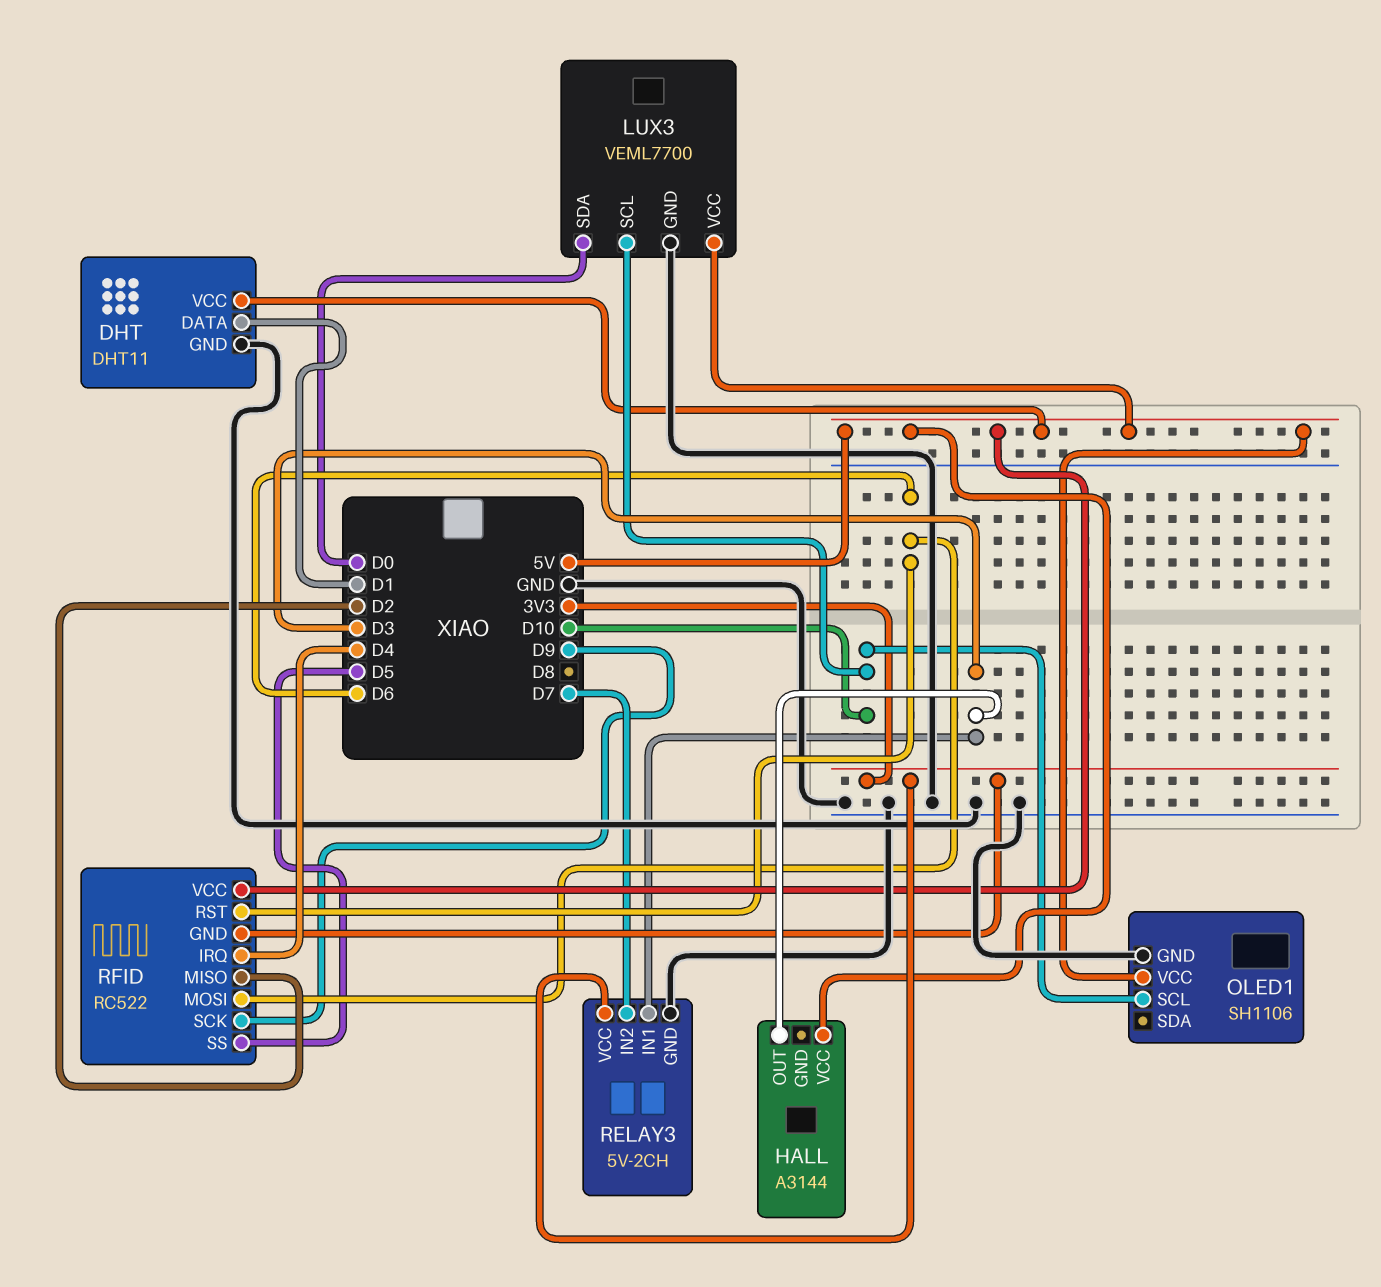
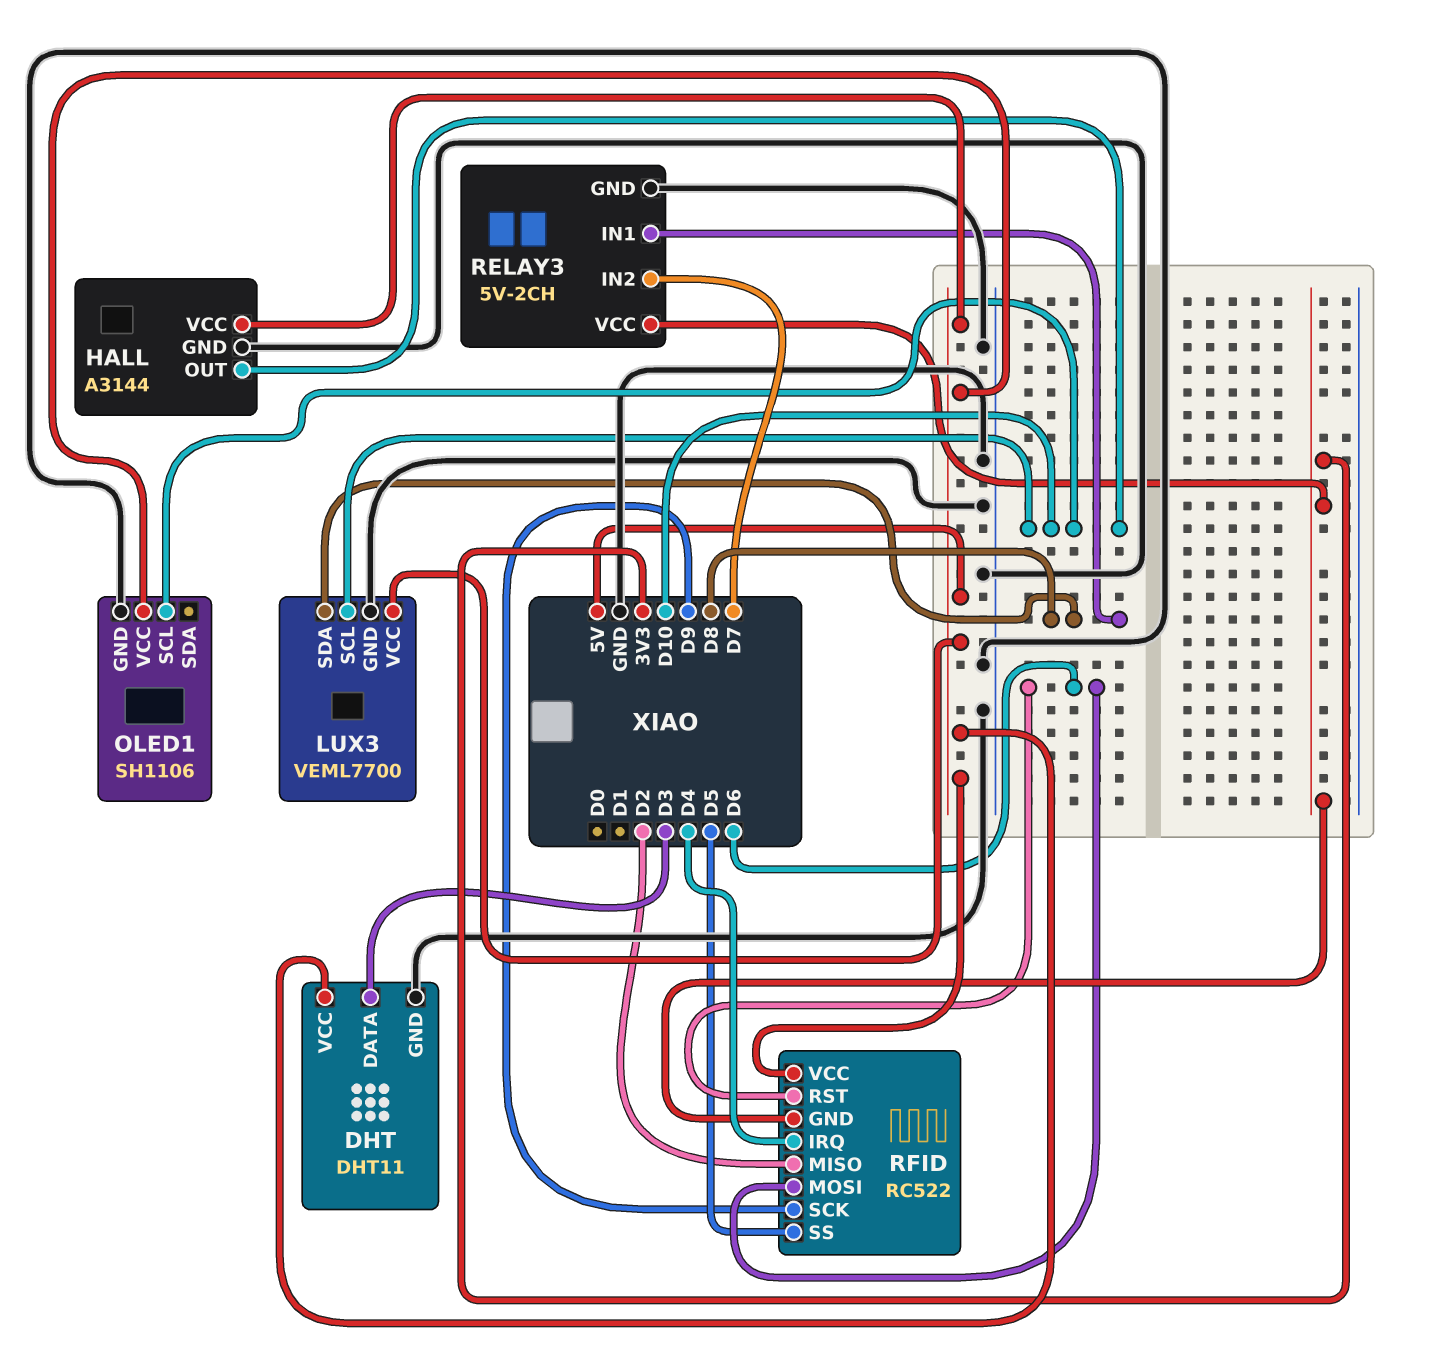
DHT pin DATA: D1 -> D3
HALL pin GND: none -> GND
HALL pin OUT: D3 -> D10
LUX3 pin SDA: D0 -> D8
RELAY3 pin IN1: D3 -> D8

